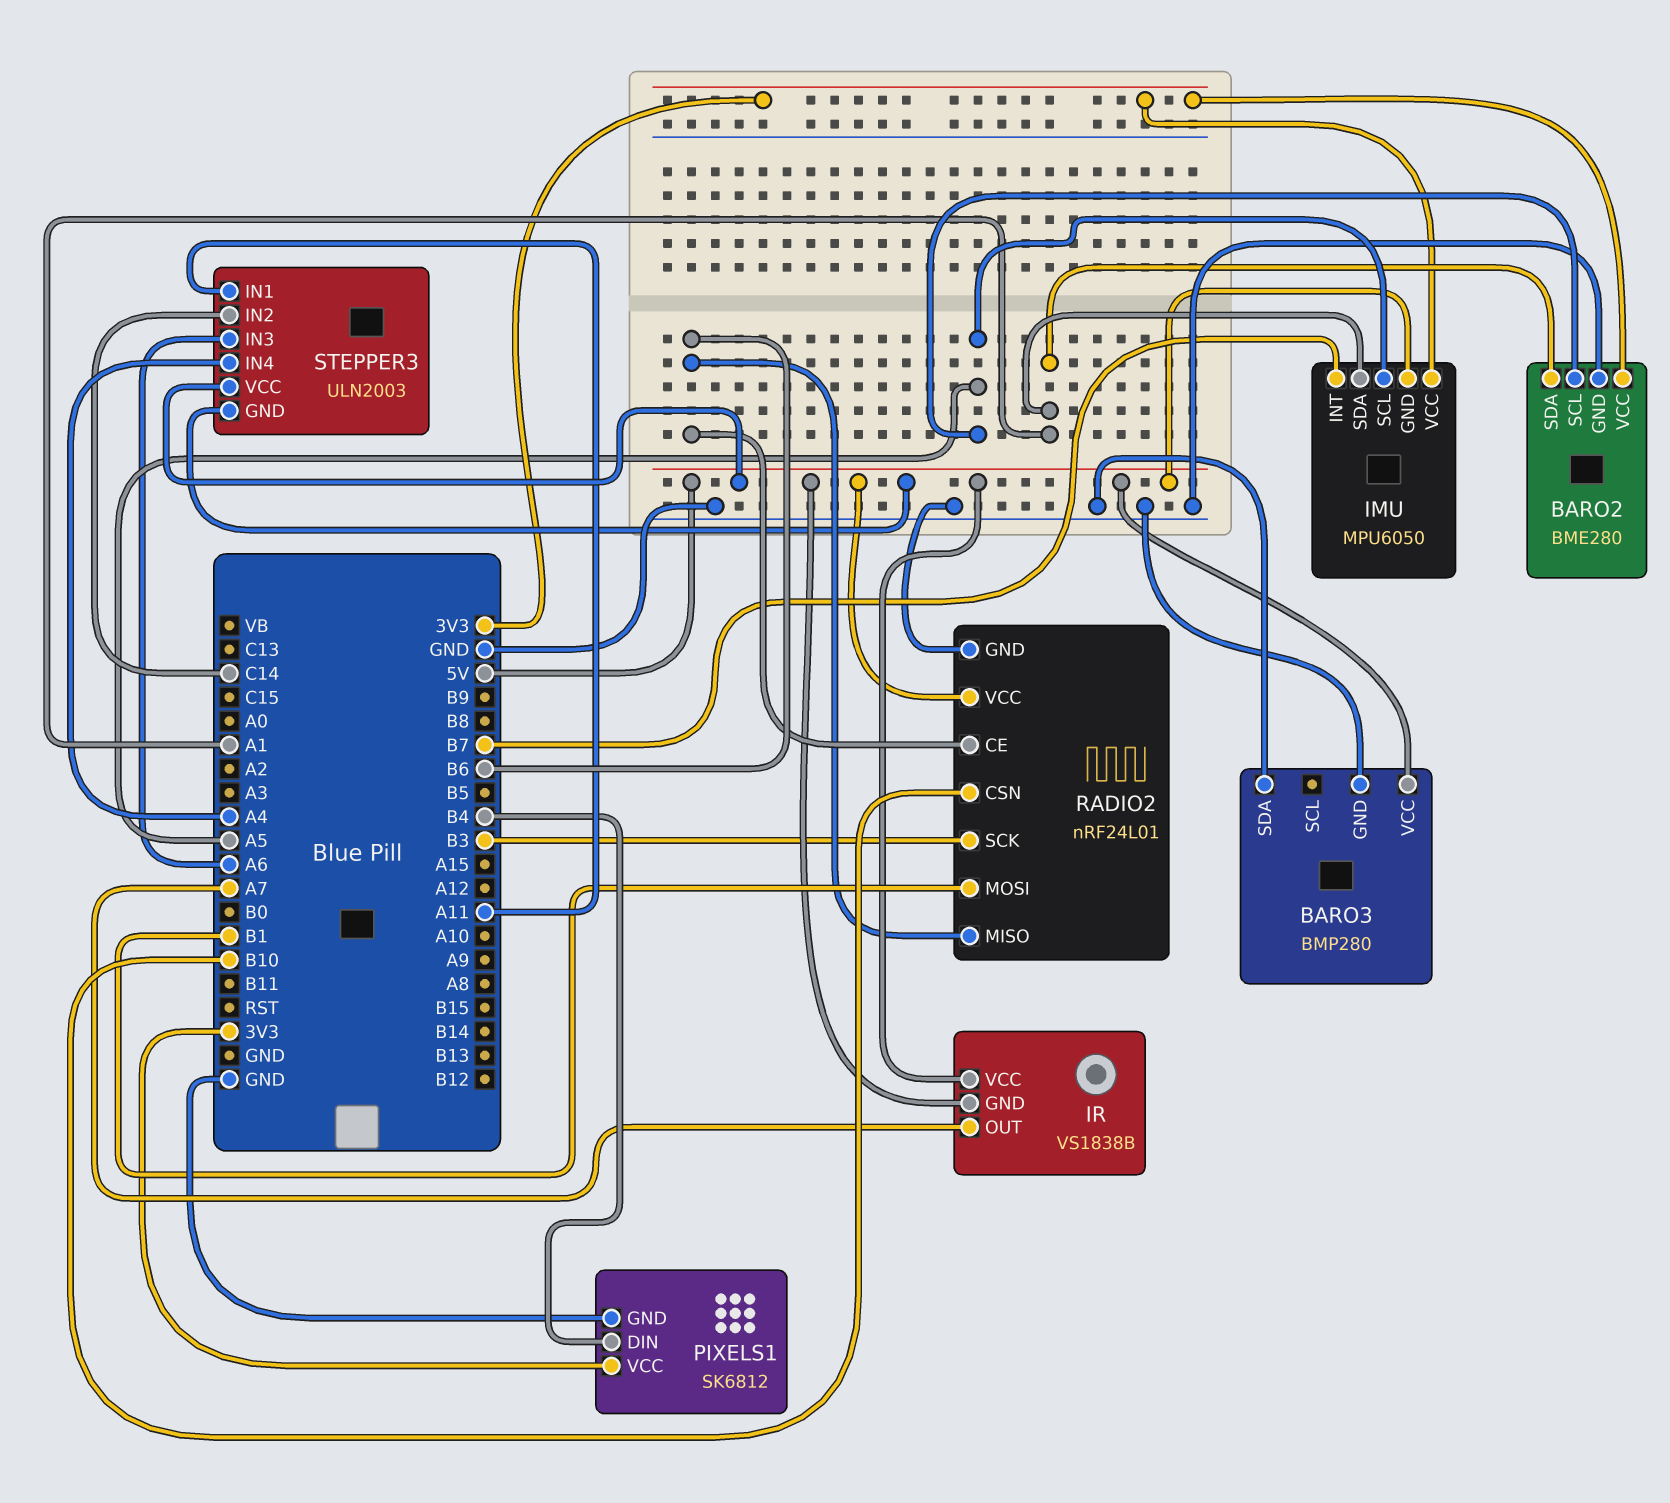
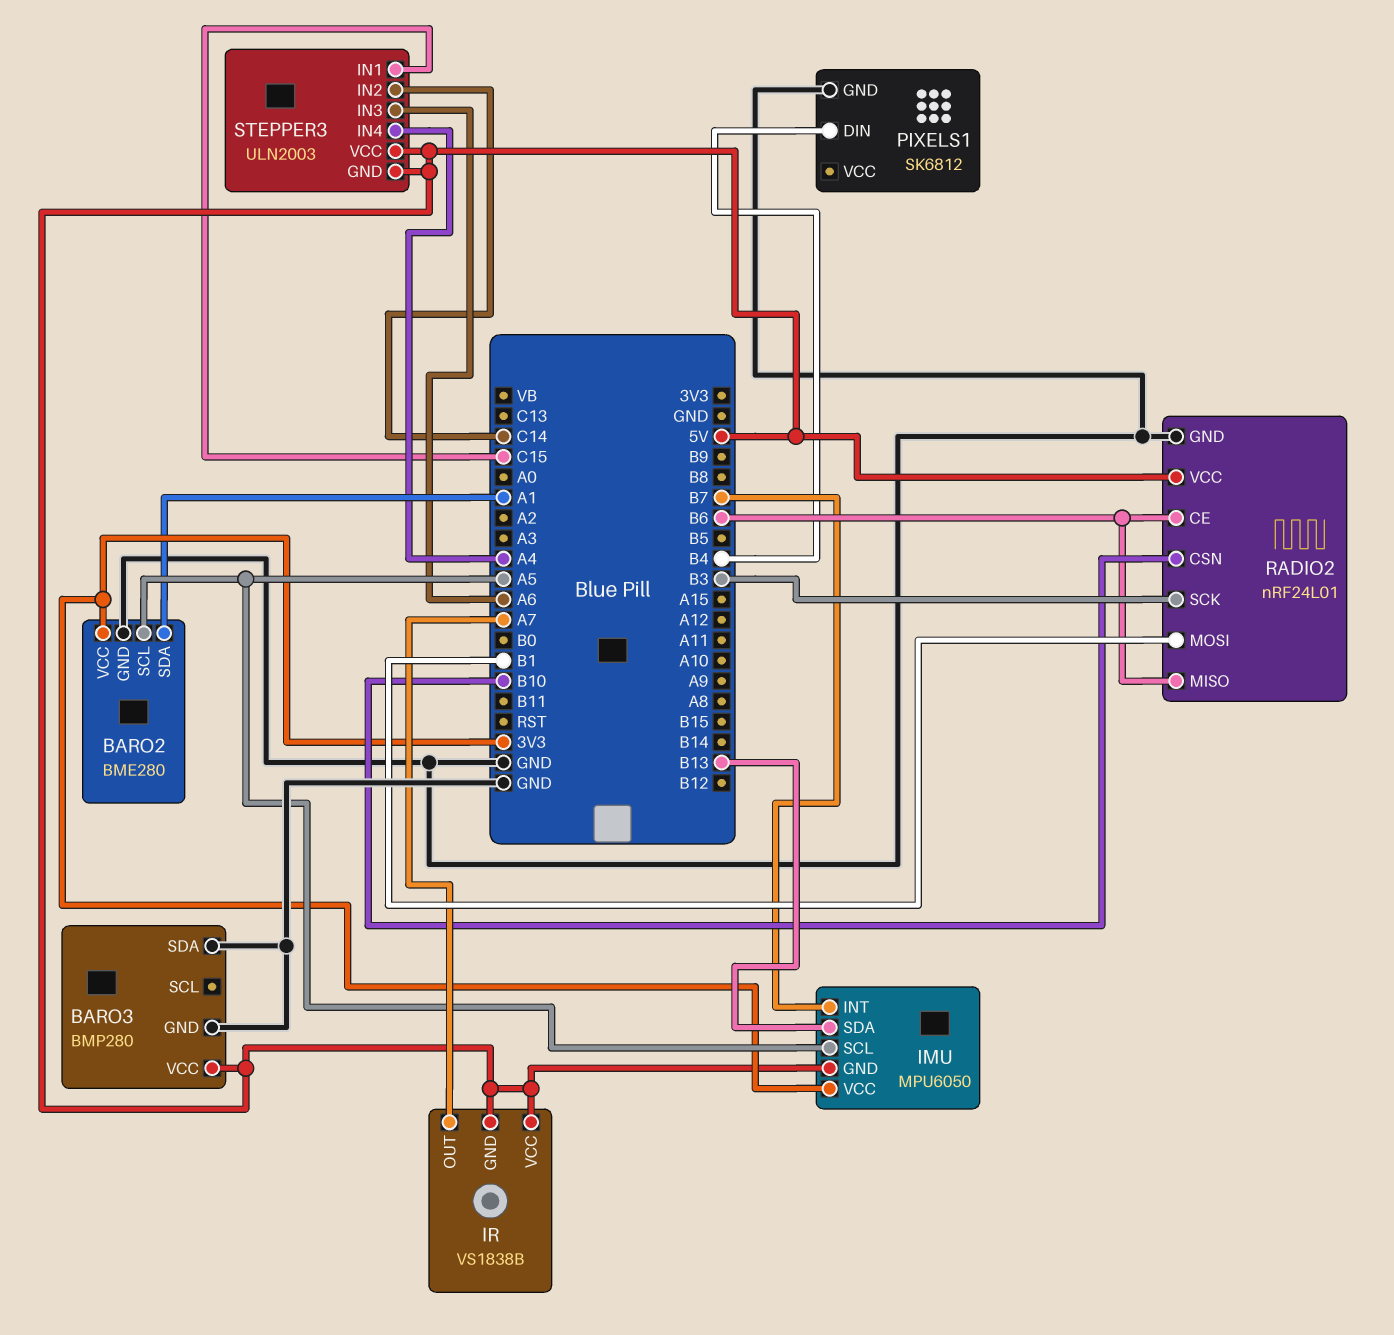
IMU pin SDA: A1 -> B13
PIXELS1 pin VCC: 3V3 -> none
STEPPER3 pin IN1: A11 -> C15

